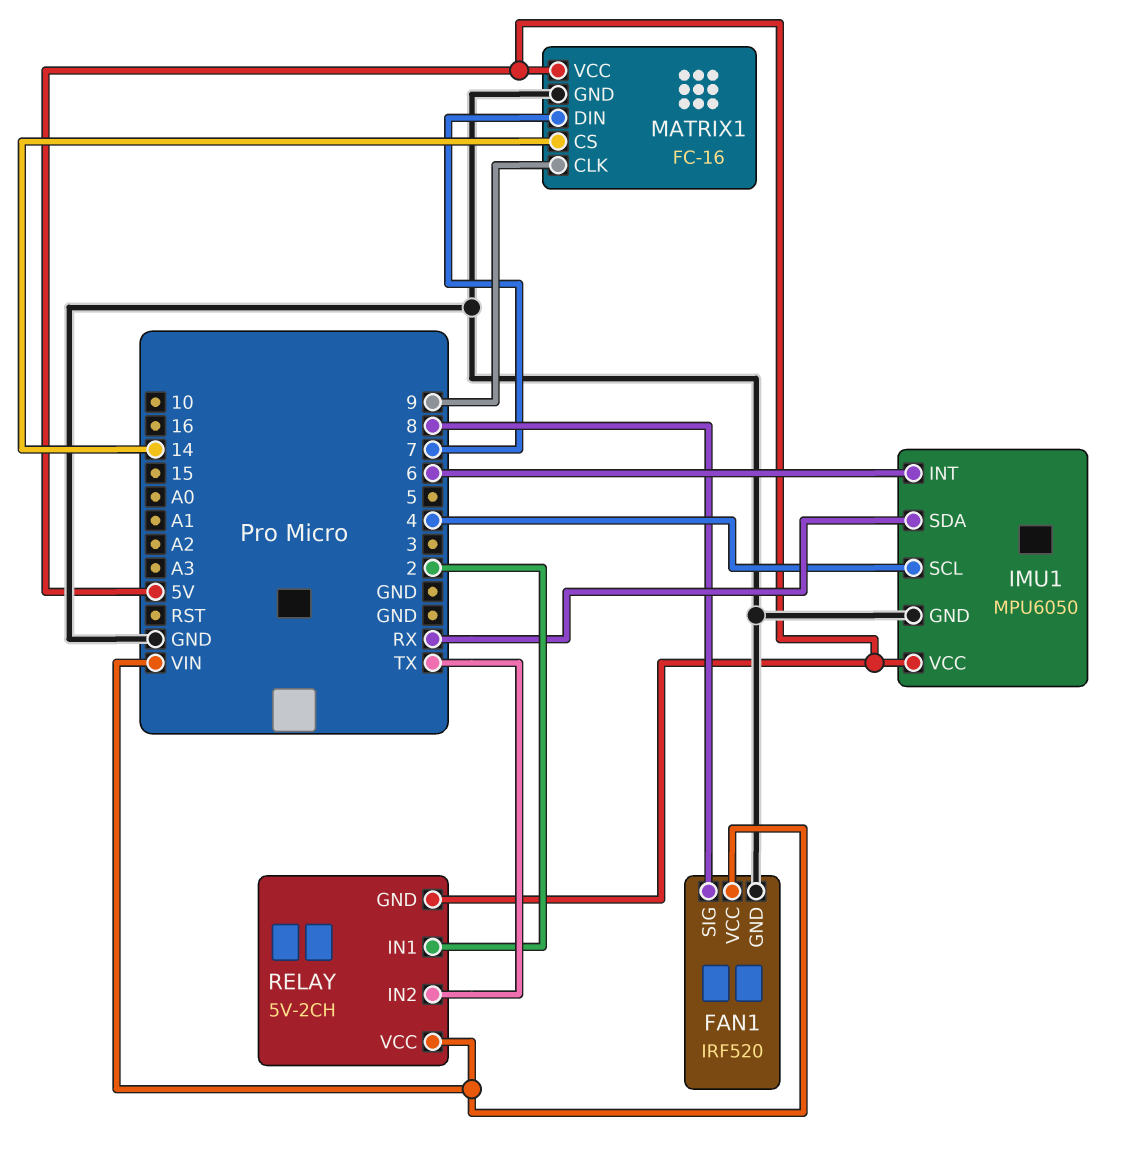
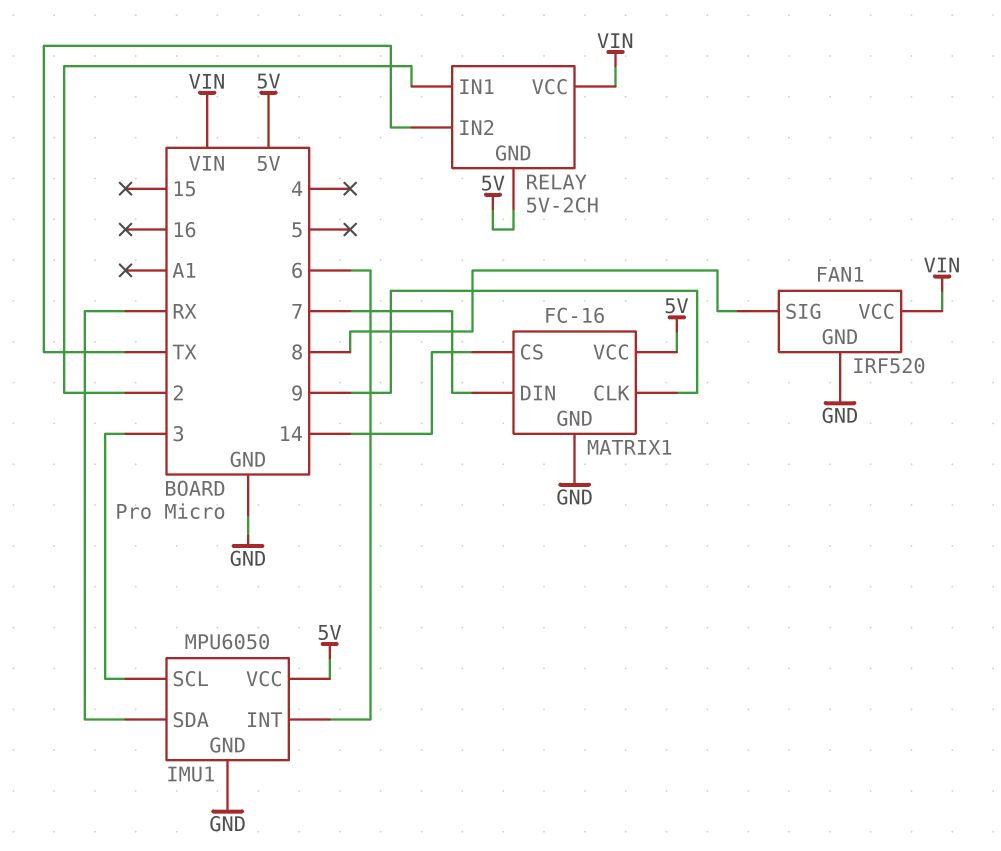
IMU1 pin SCL: 4 -> 3

